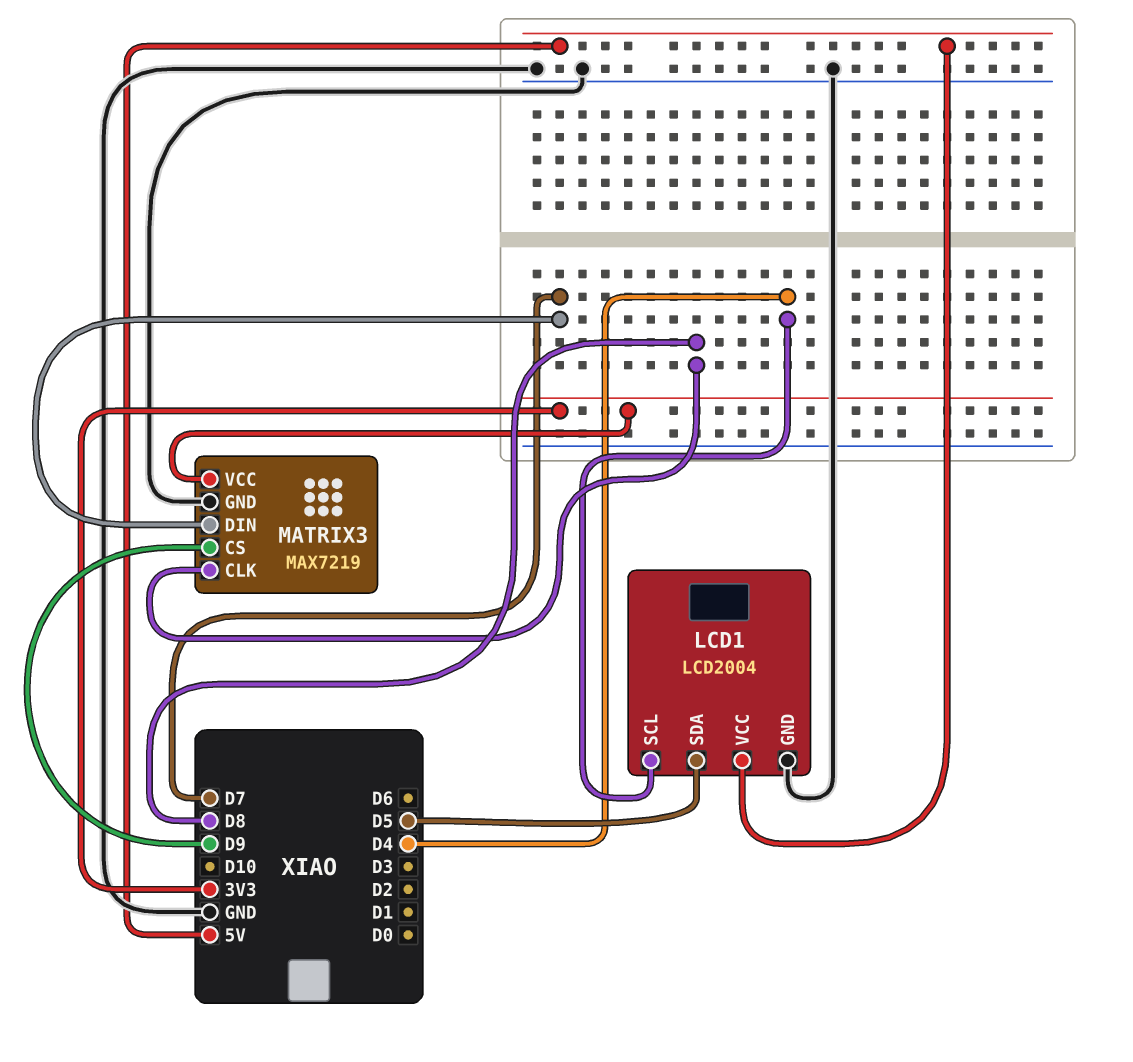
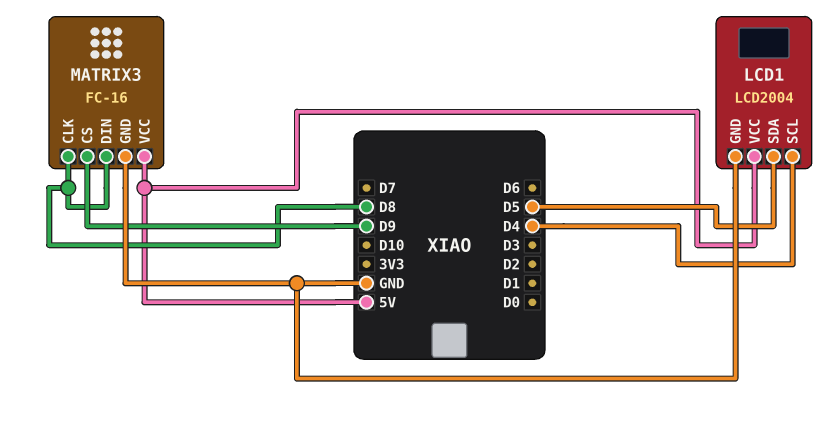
MATRIX3: MAX7219 -> FC-16
MATRIX3 pin DIN: D7 -> D8
MATRIX3 pin VCC: 3V3 -> 5V

